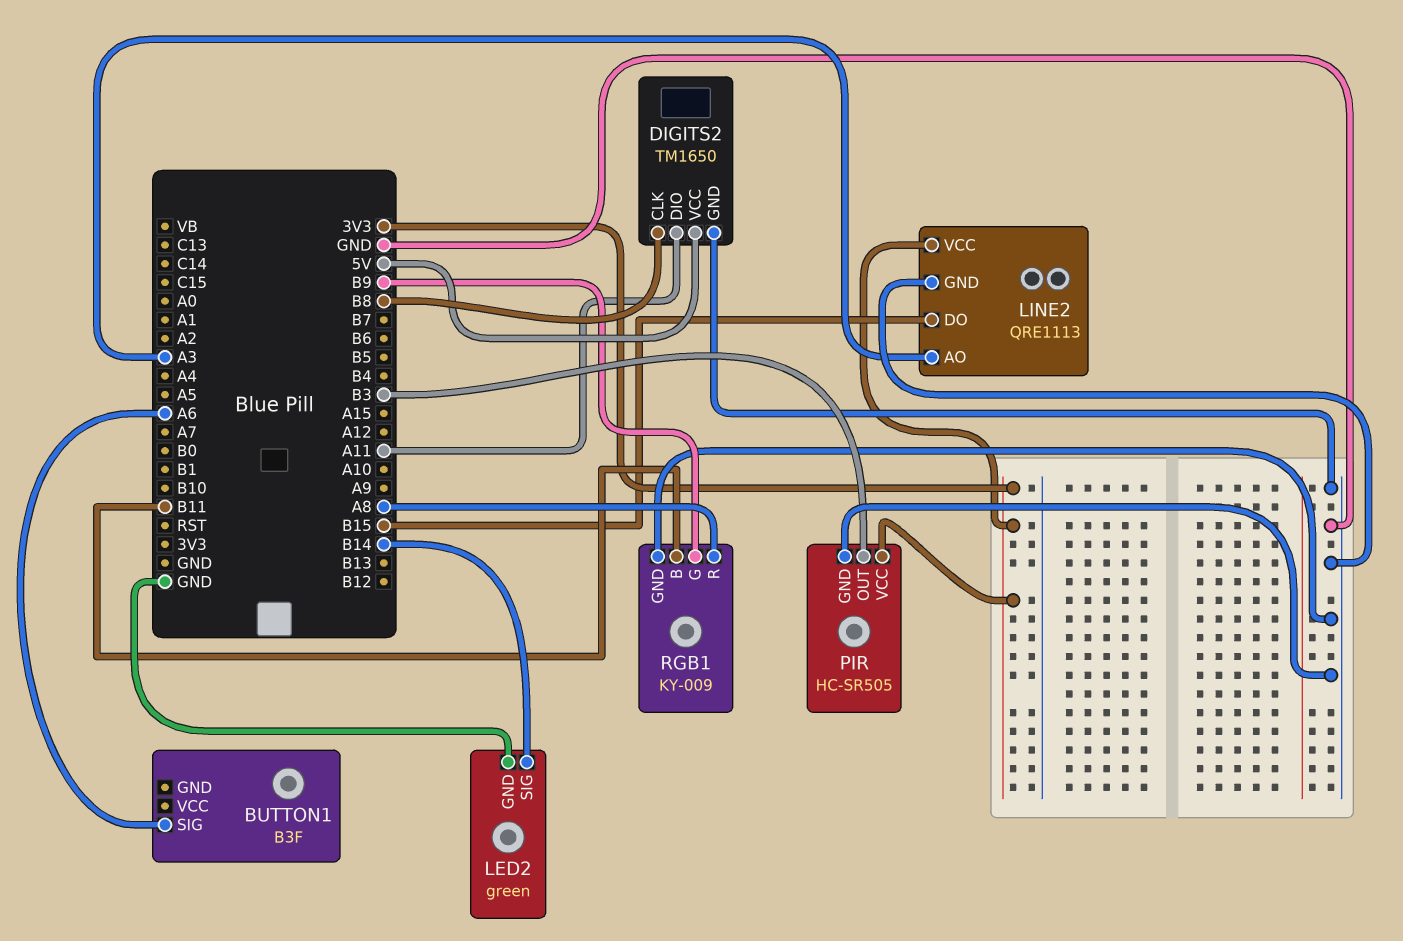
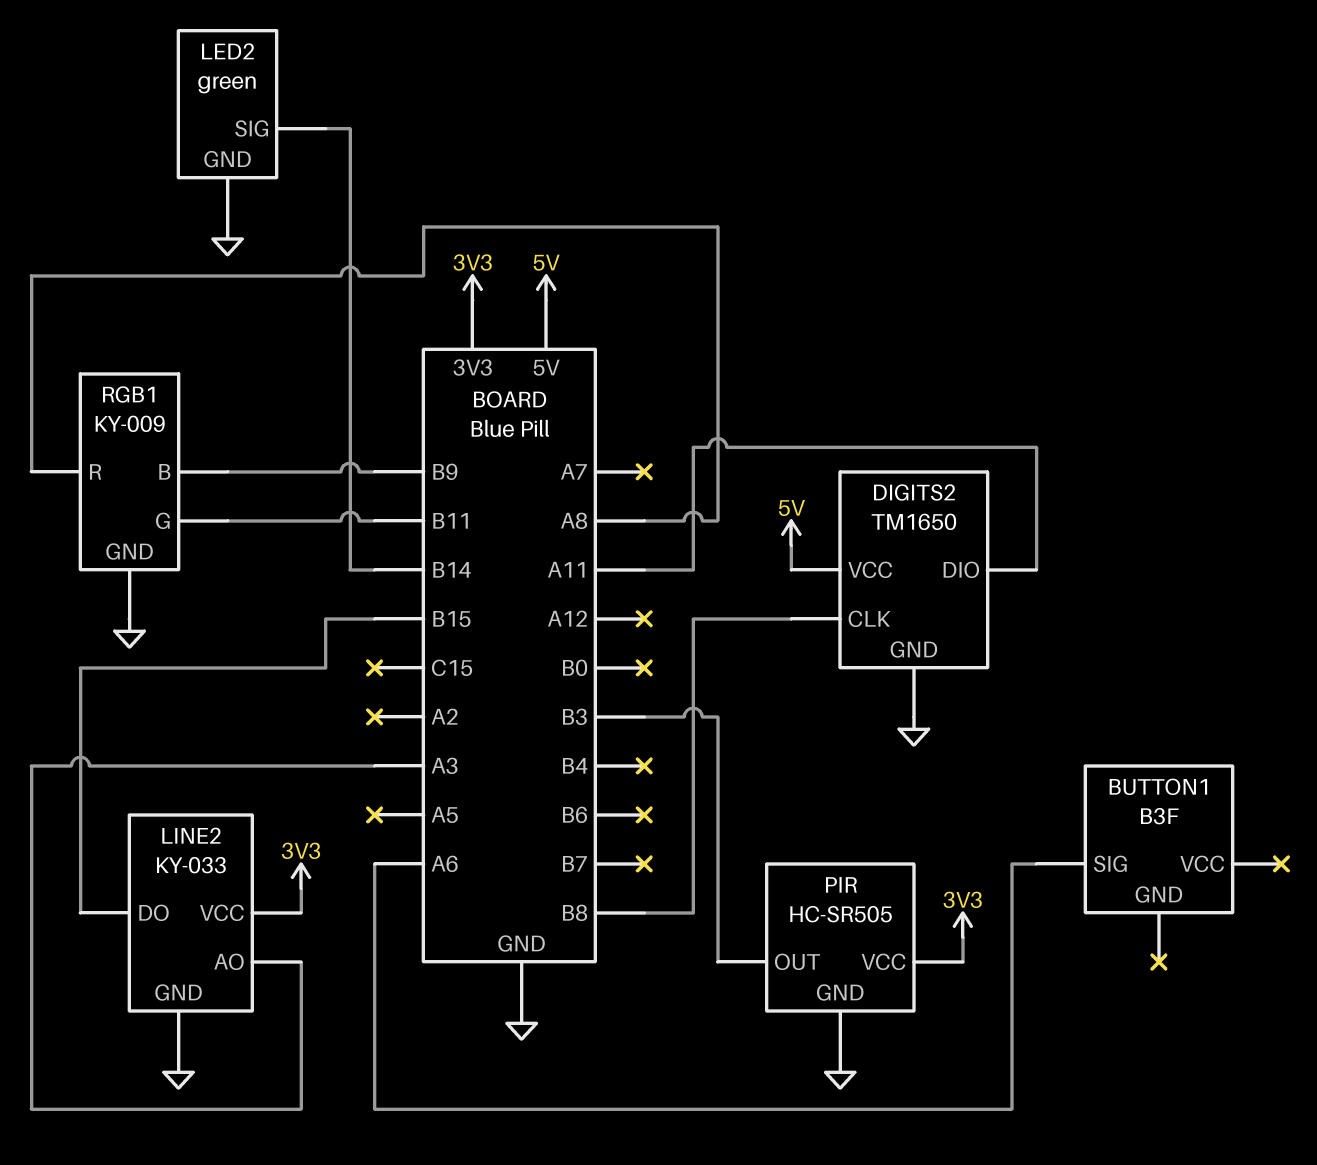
LINE2: QRE1113 -> KY-033
RGB1 pin B: B11 -> B9
RGB1 pin G: B9 -> B11

